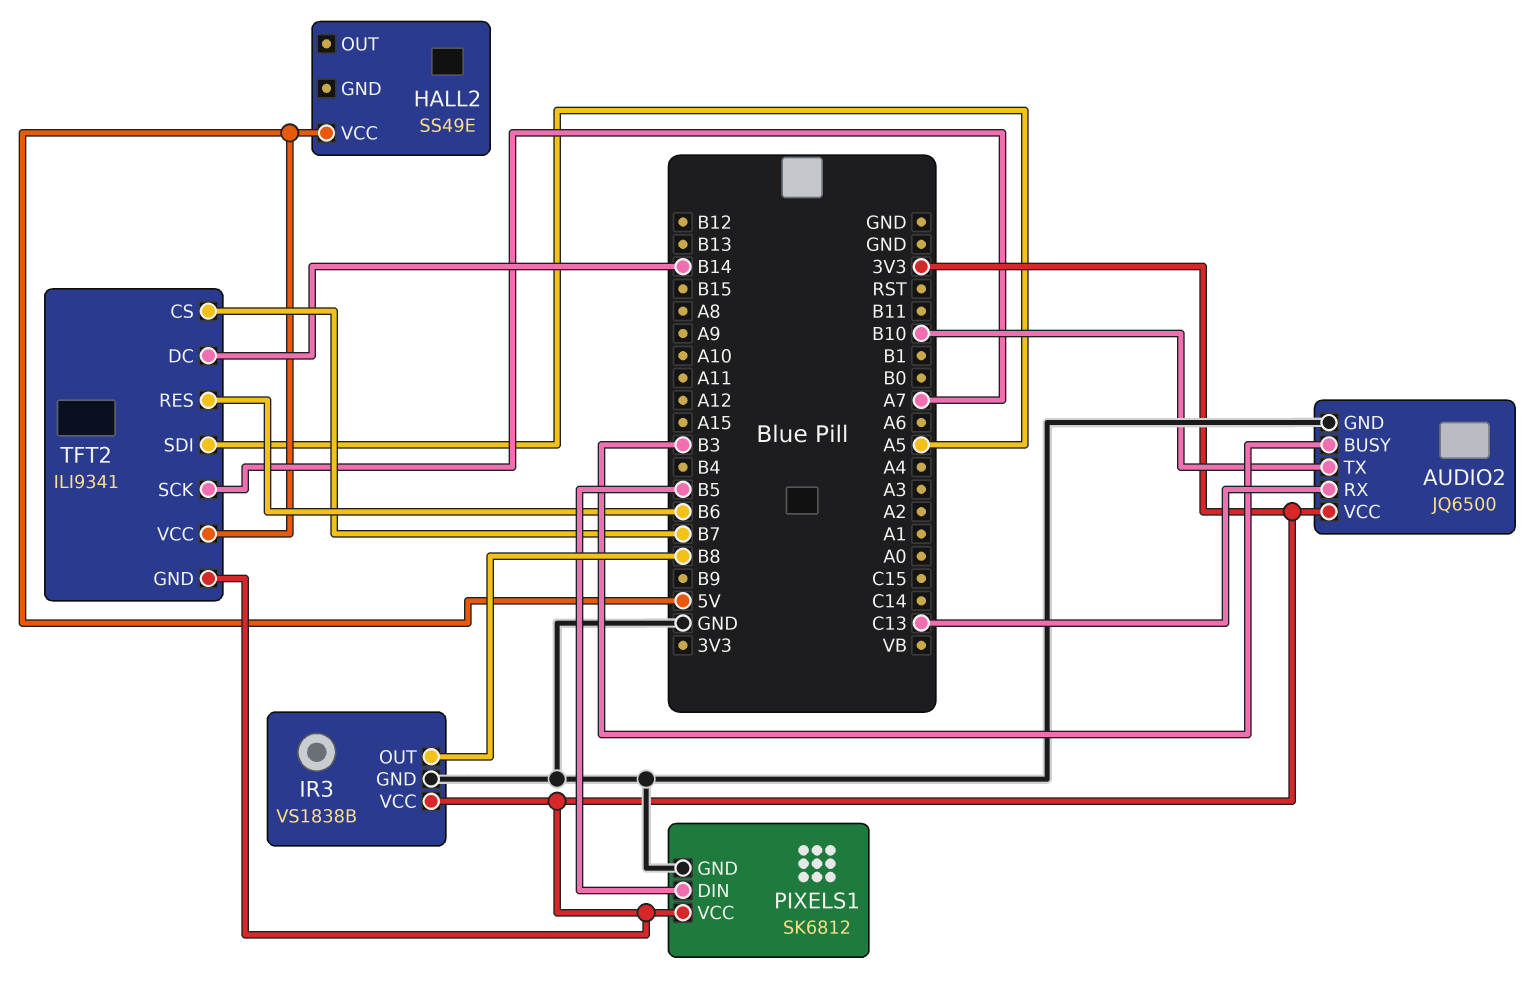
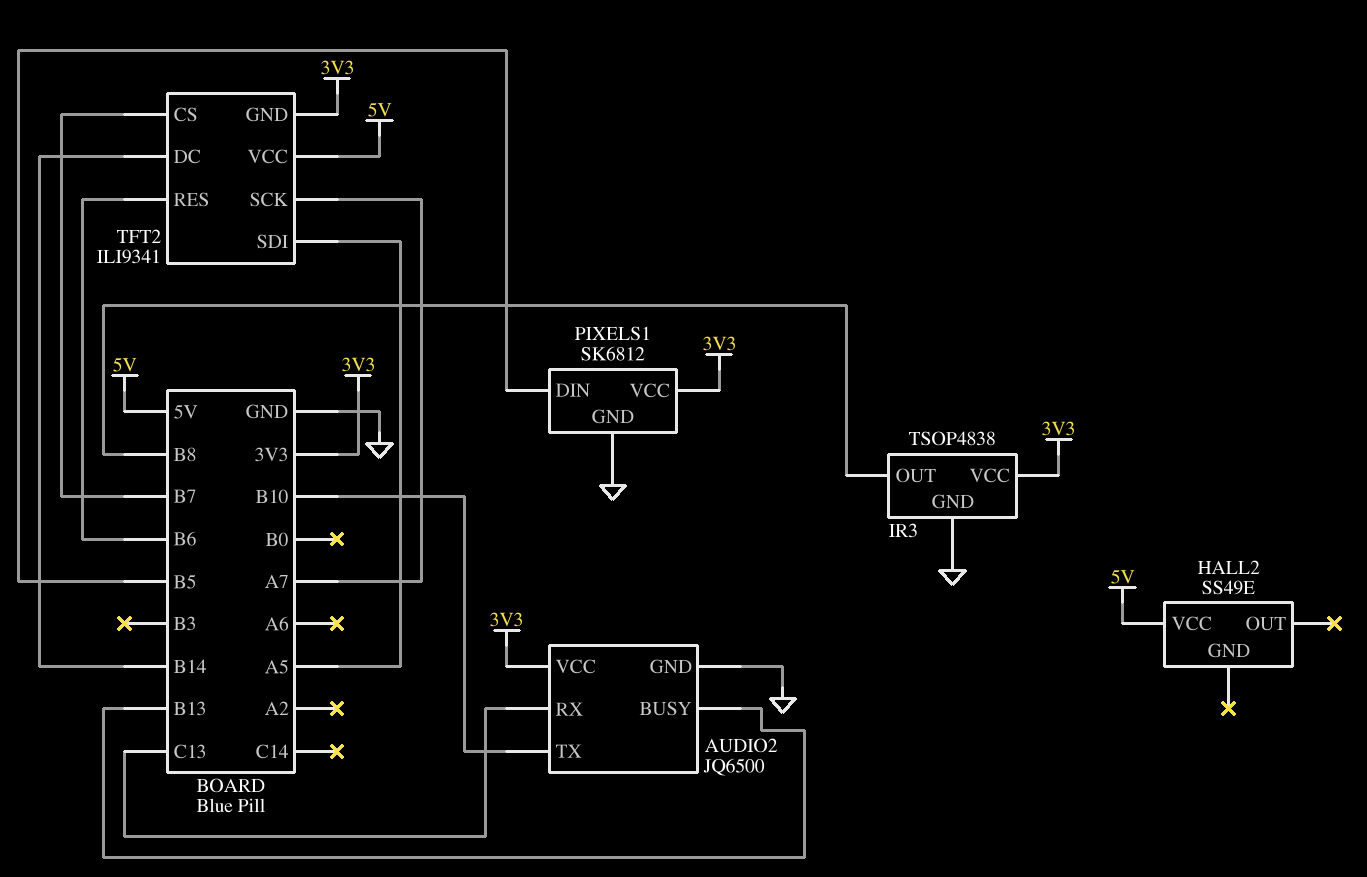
AUDIO2 pin BUSY: B3 -> B13
IR3: VS1838B -> TSOP4838

